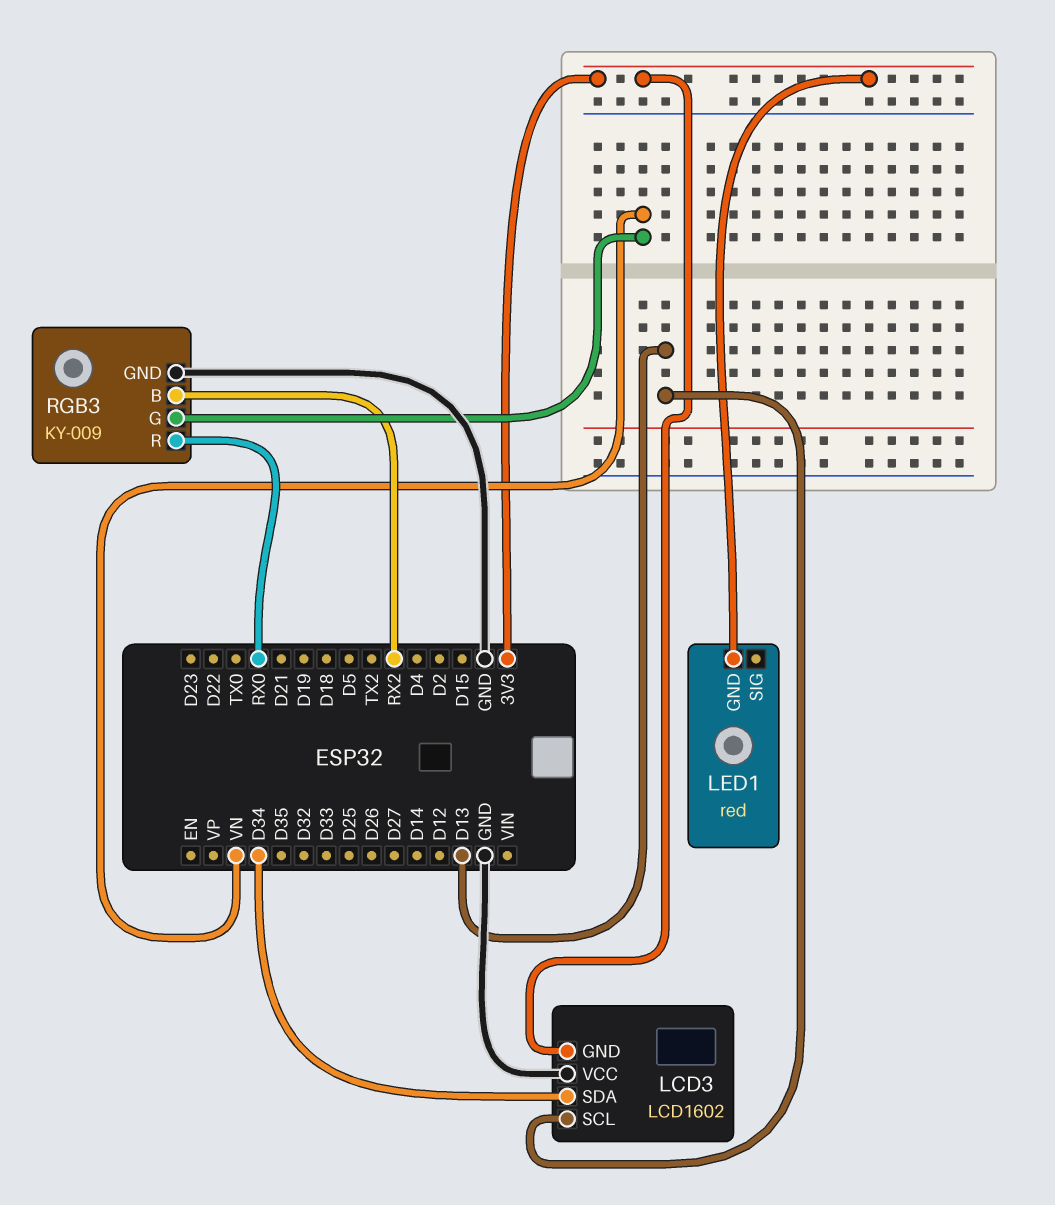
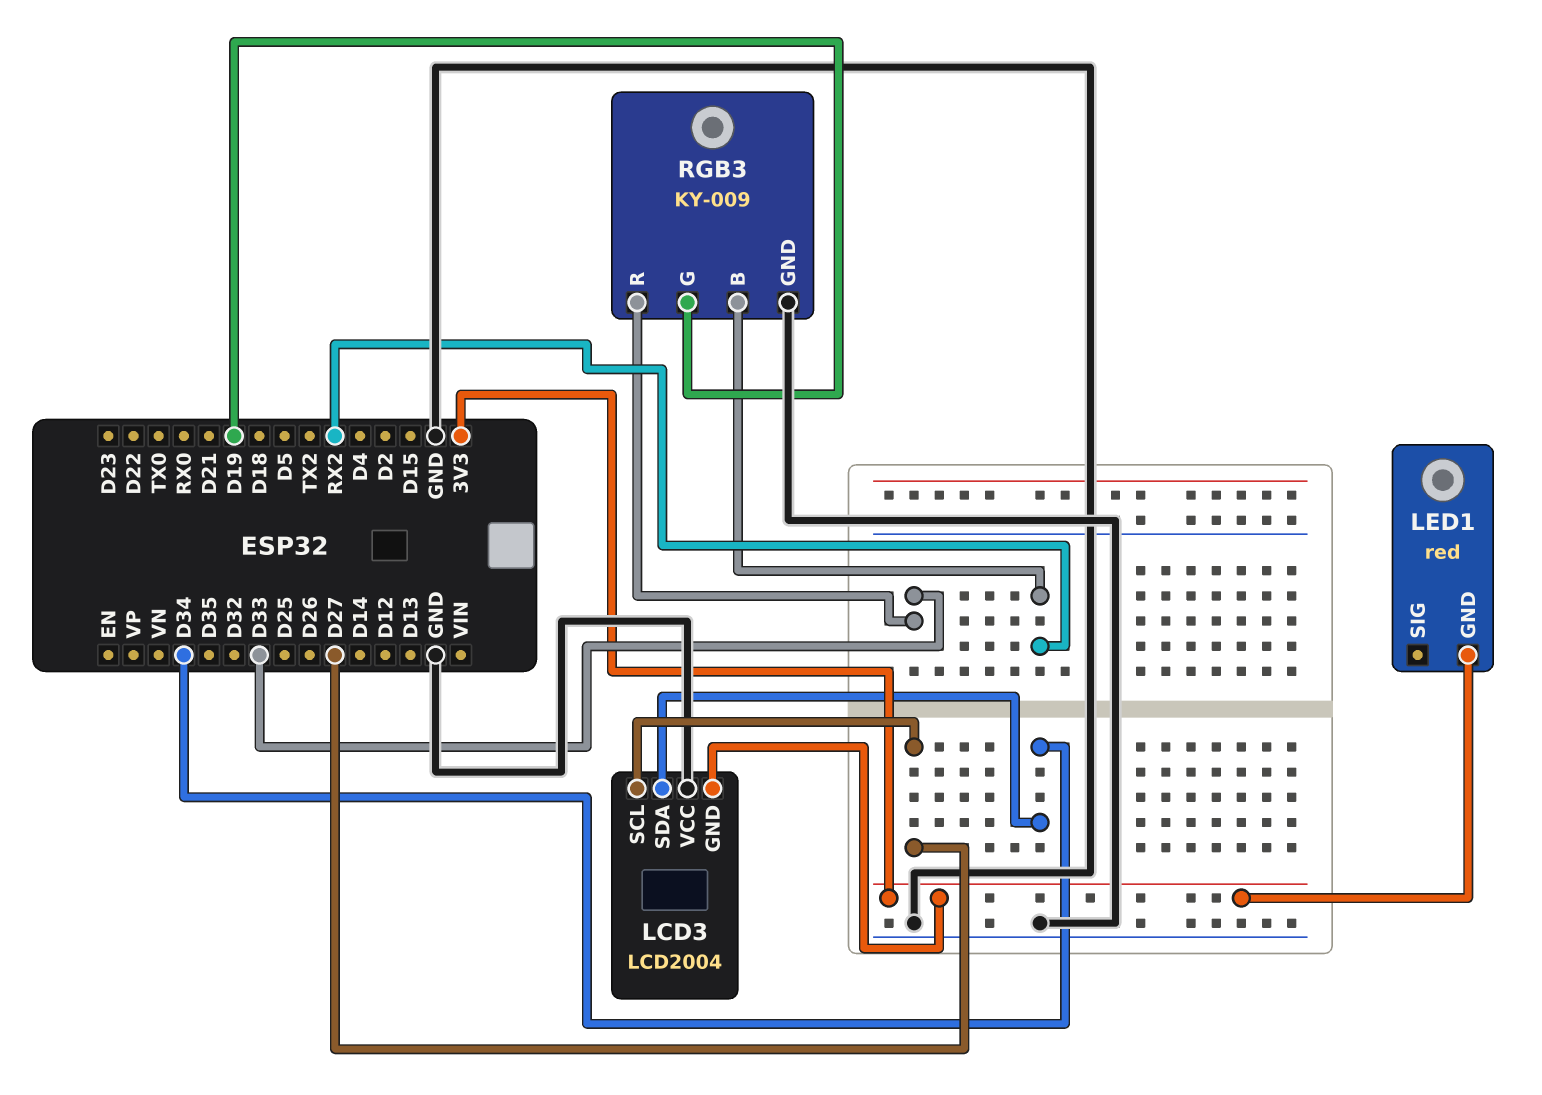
LCD3: LCD1602 -> LCD2004
LCD3 pin SCL: D13 -> D27
RGB3 pin G: VN -> D19
RGB3 pin R: RX0 -> D33

